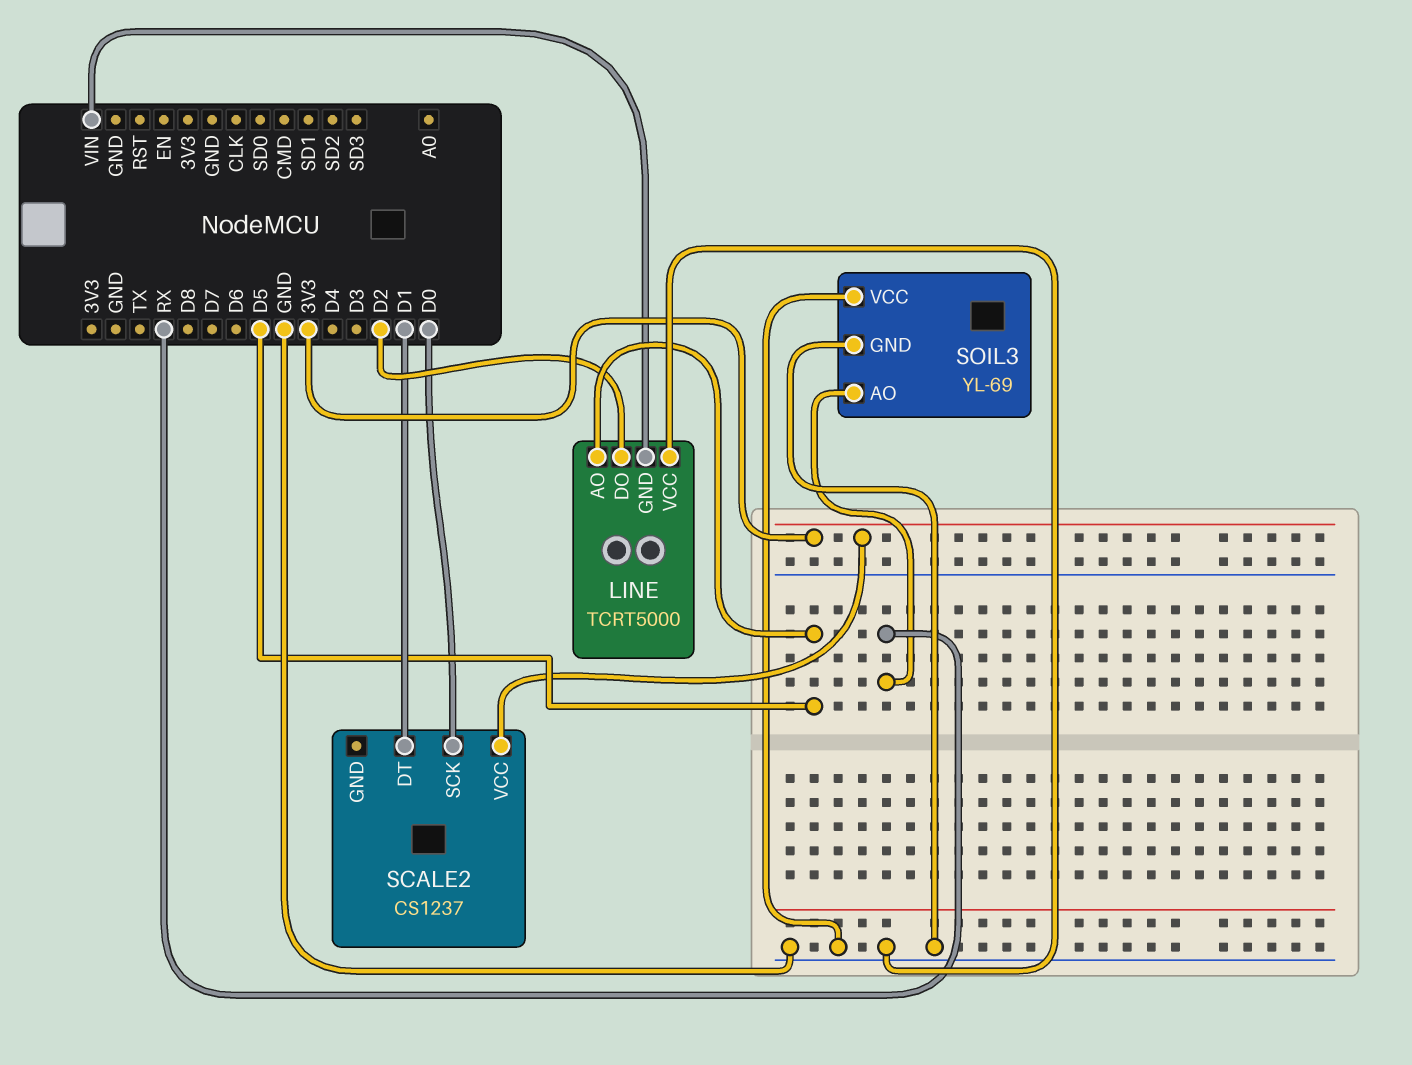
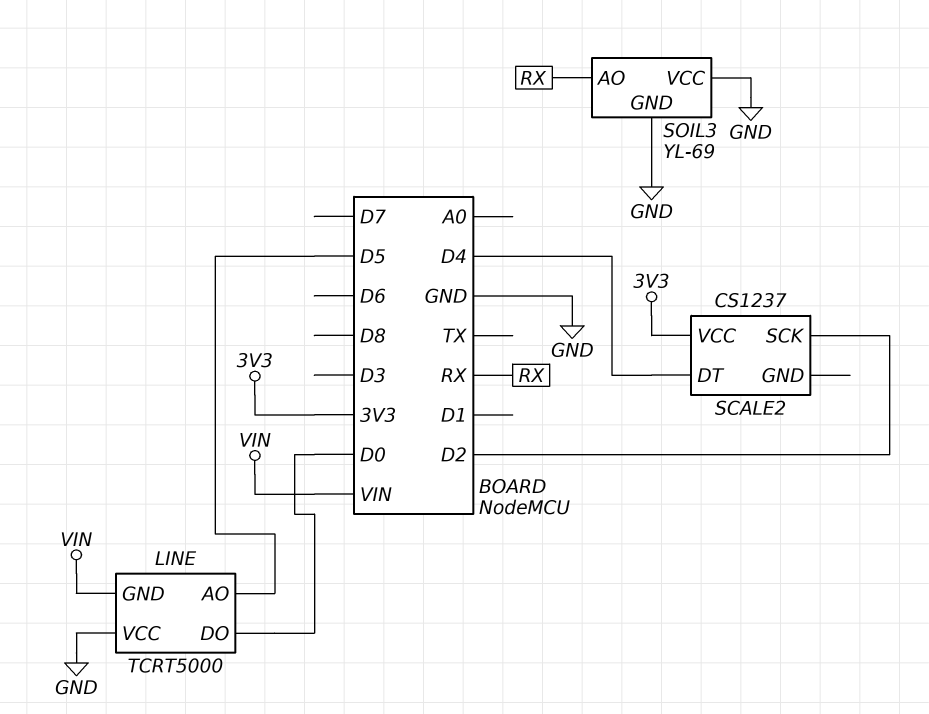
LINE pin DO: D2 -> D0
SCALE2 pin DT: D1 -> D4
SCALE2 pin SCK: D0 -> D2

